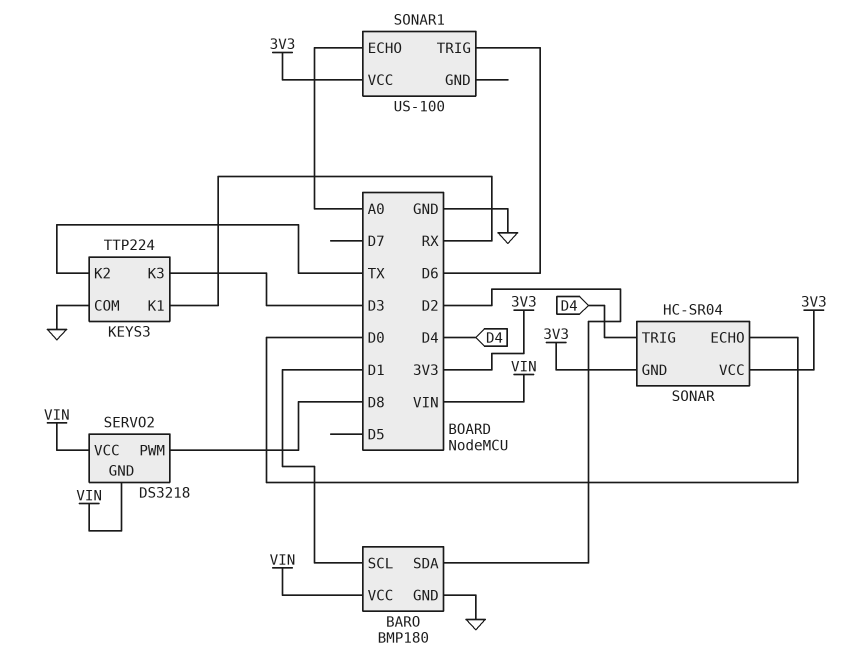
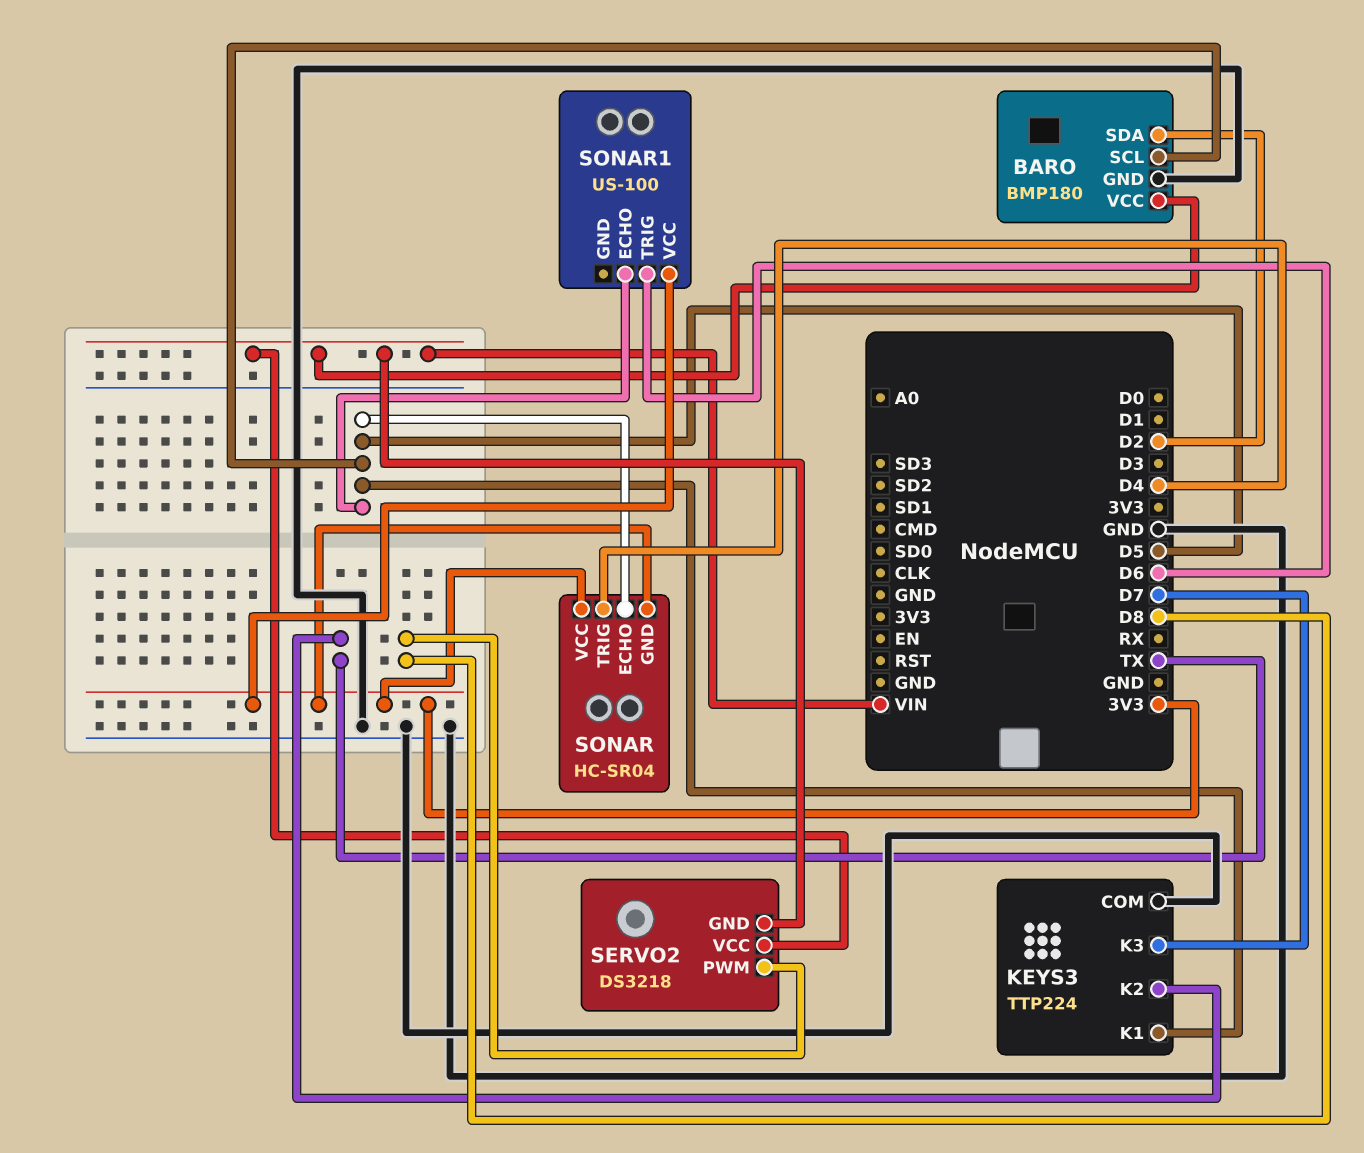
BARO pin SCL: D1 -> D5
KEYS3 pin K1: RX -> D5
KEYS3 pin K3: D3 -> D7
SONAR pin ECHO: D0 -> D5
SONAR1 pin ECHO: A0 -> D5

